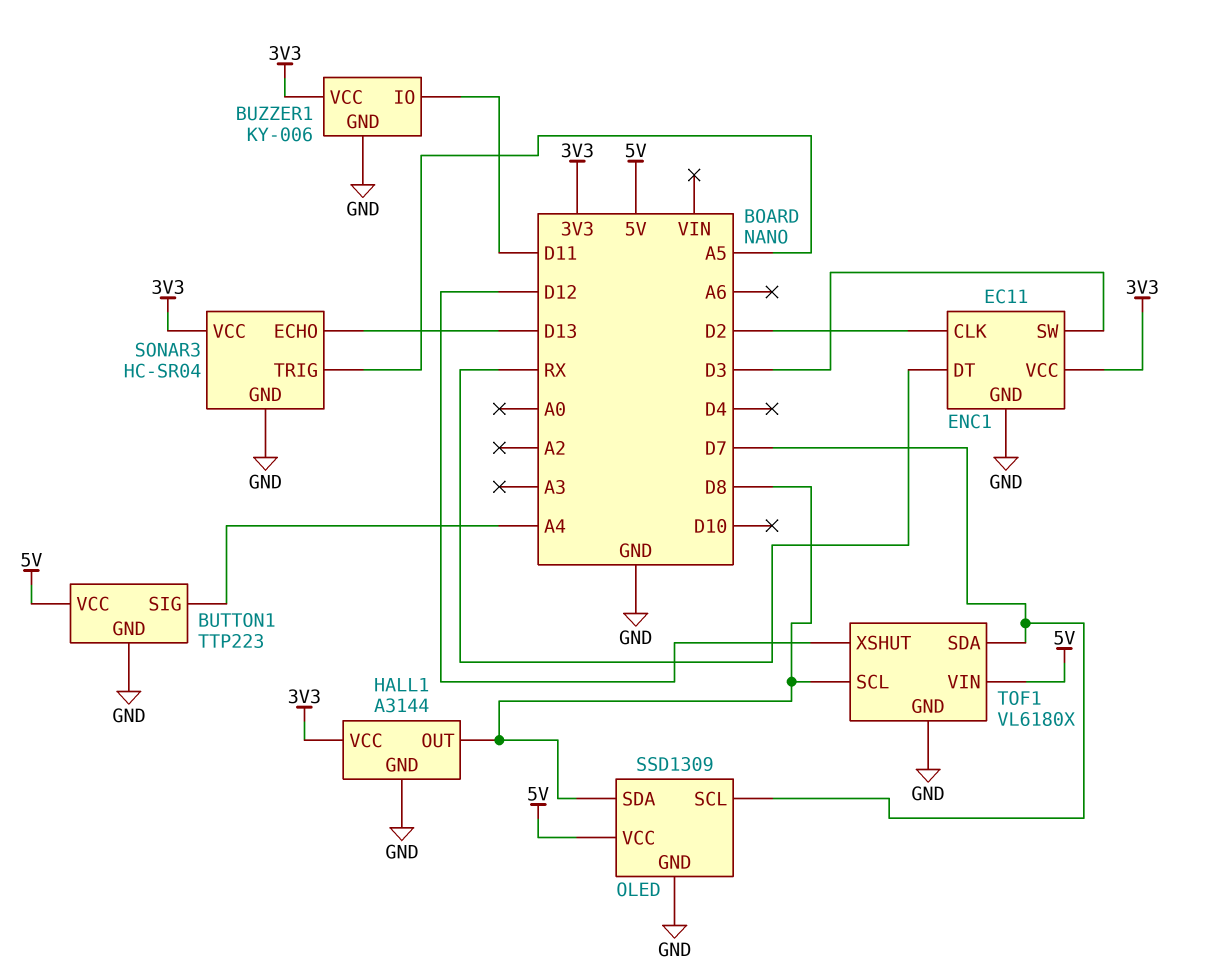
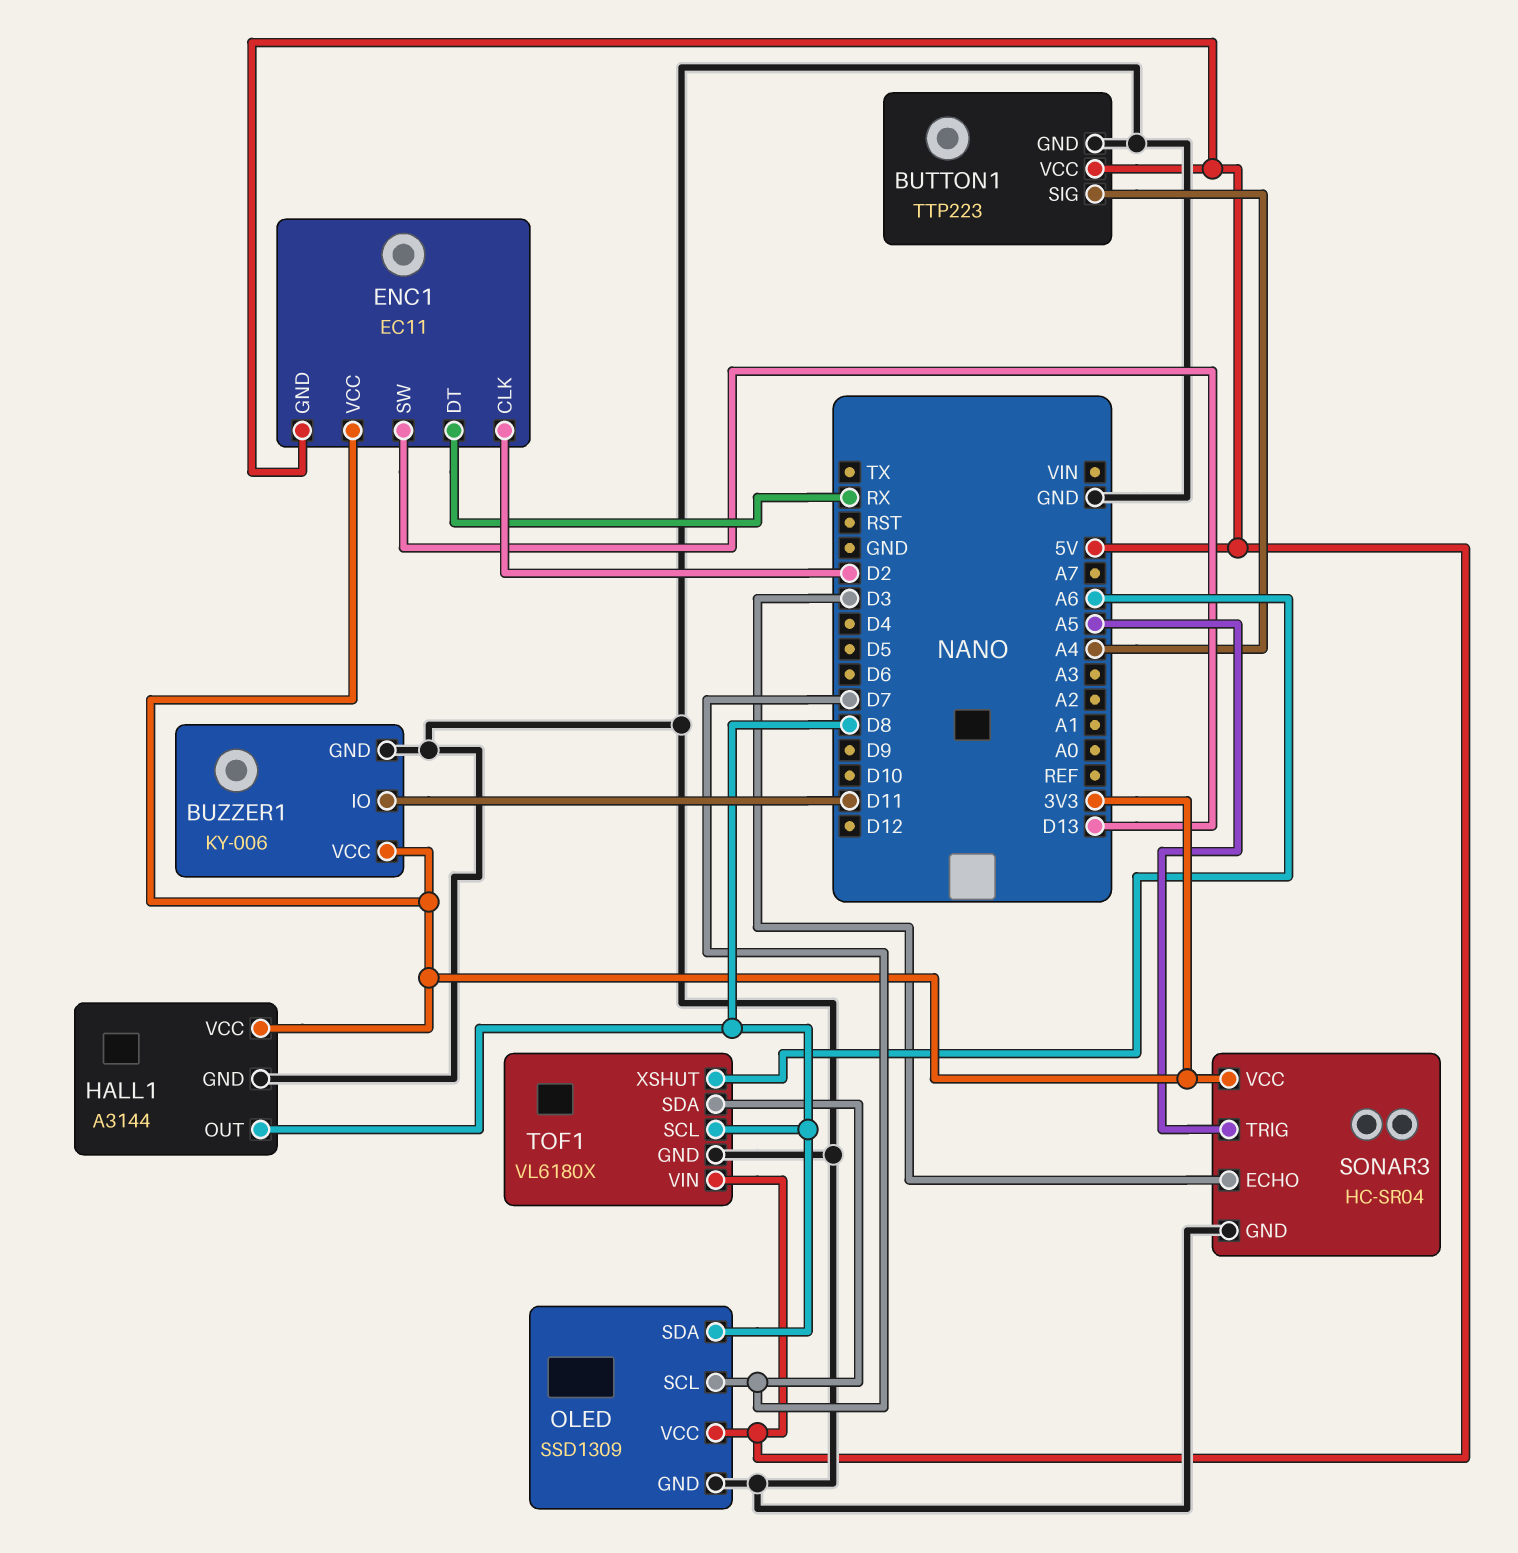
ENC1 pin GND: GND -> 5V
ENC1 pin SW: D3 -> D13
SONAR3 pin ECHO: D13 -> D3
TOF1 pin XSHUT: D12 -> A6

